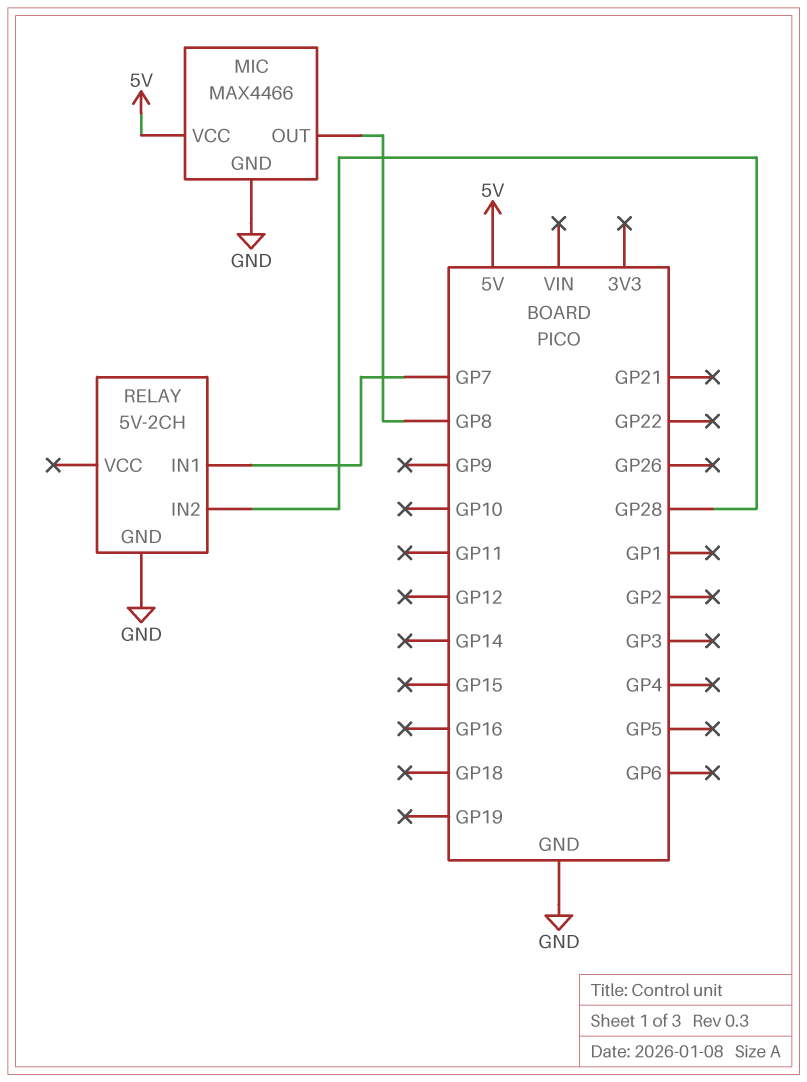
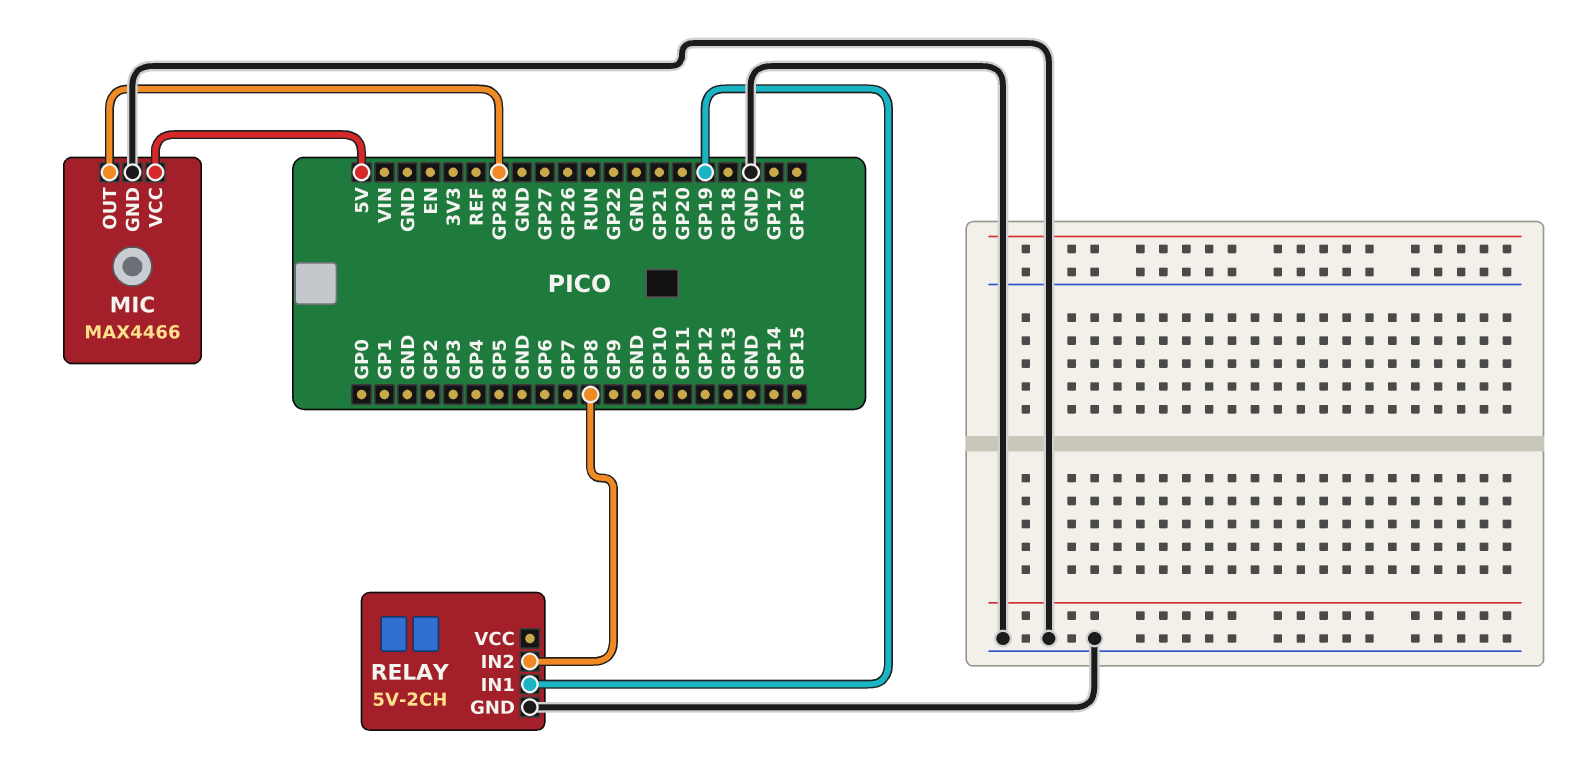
MIC pin OUT: GP8 -> GP28
RELAY pin IN1: GP7 -> GP19
RELAY pin IN2: GP28 -> GP8

